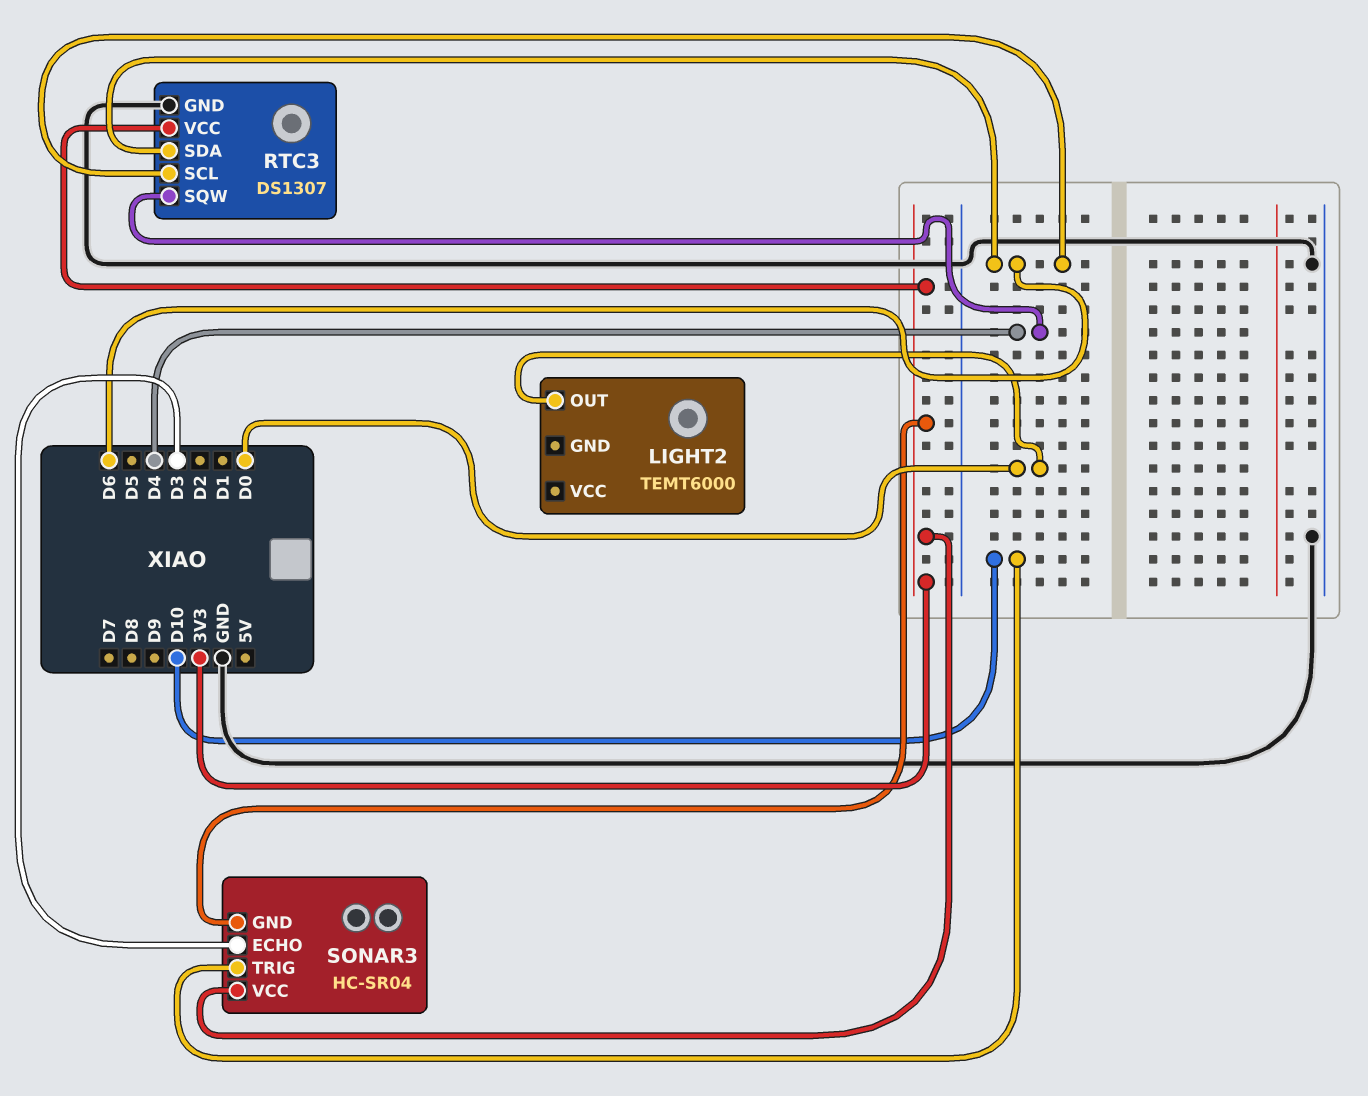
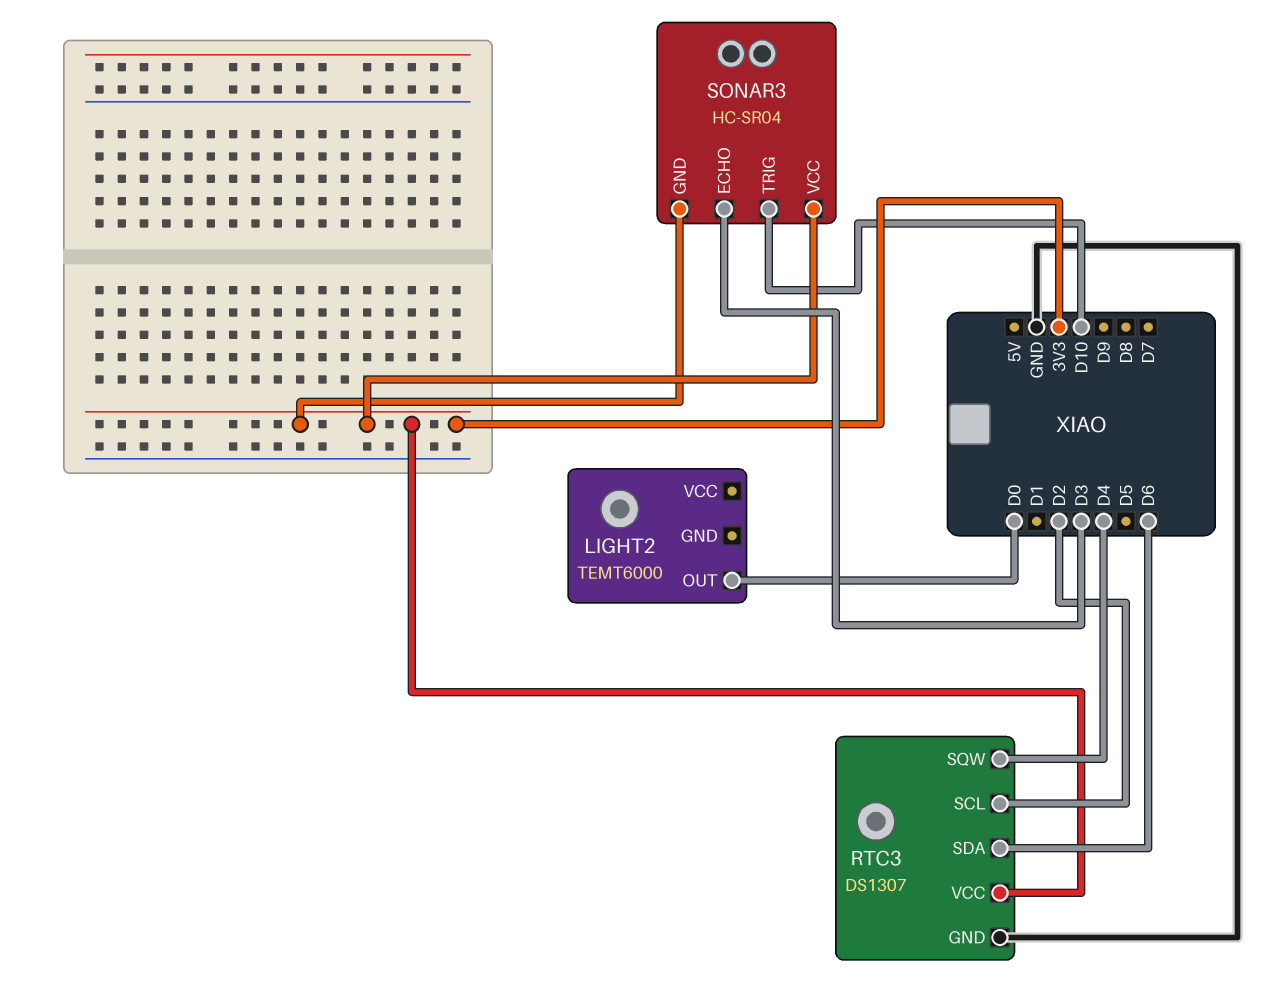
RTC3 pin SCL: D6 -> D2

